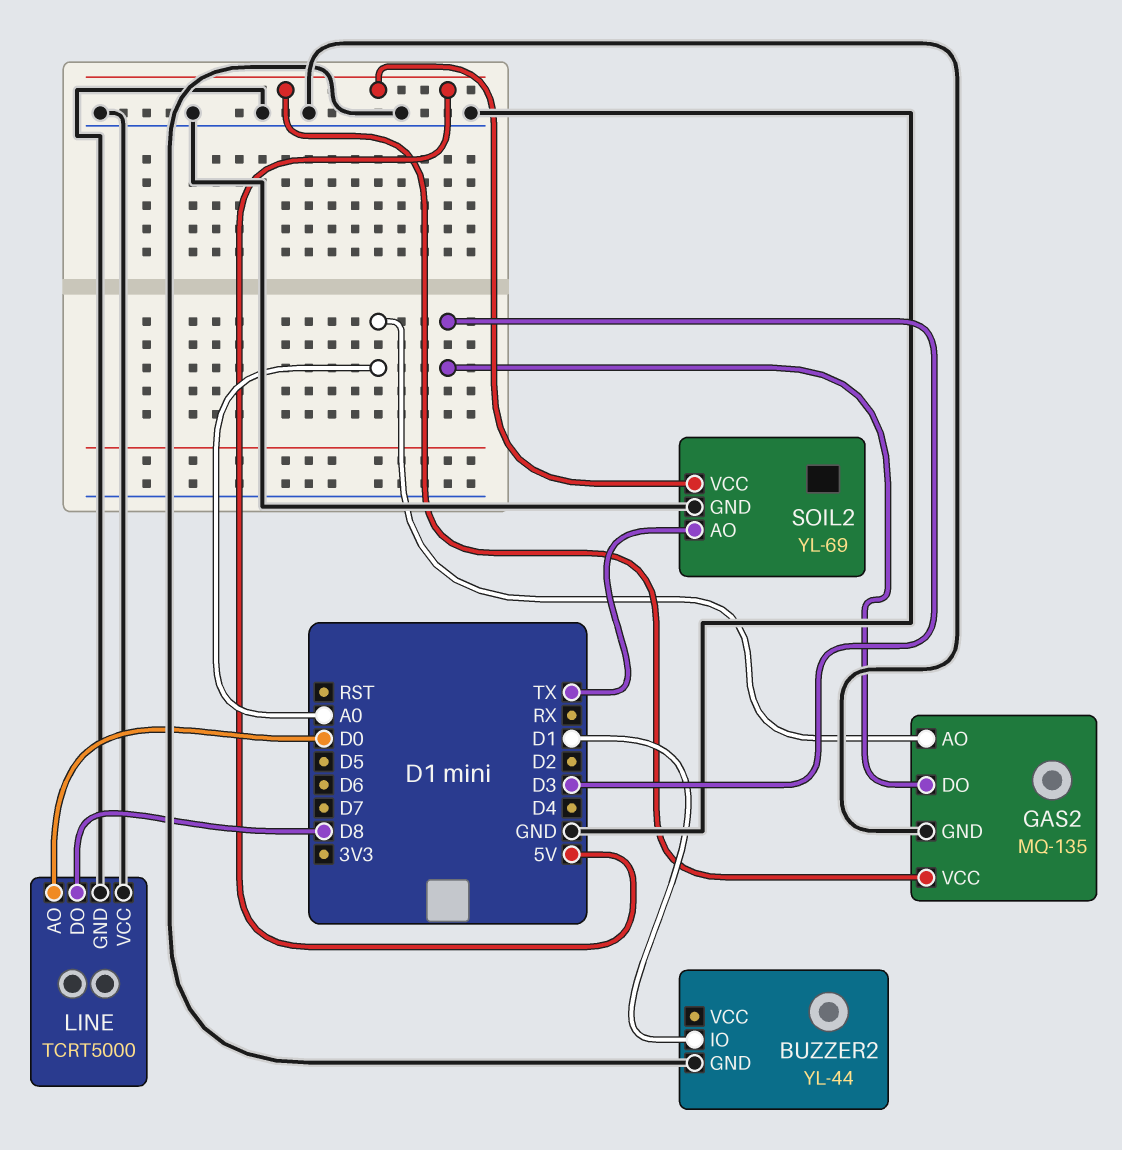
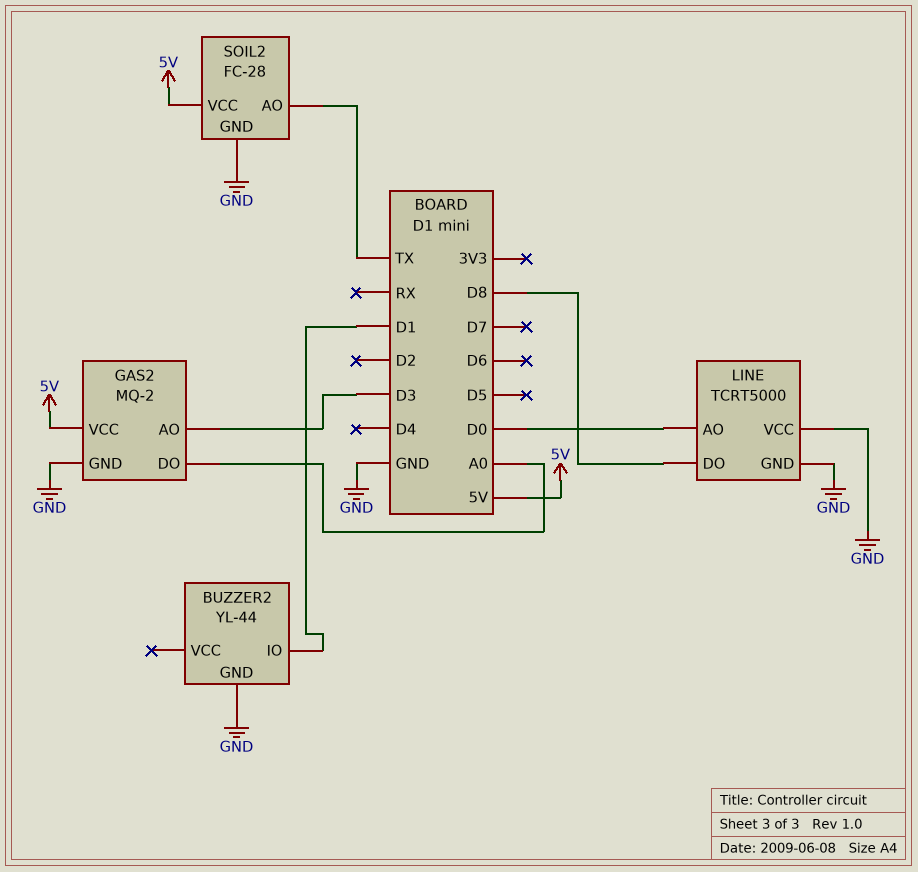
GAS2: MQ-135 -> MQ-2
GAS2 pin AO: A0 -> D3
GAS2 pin DO: D3 -> A0
SOIL2: YL-69 -> FC-28

